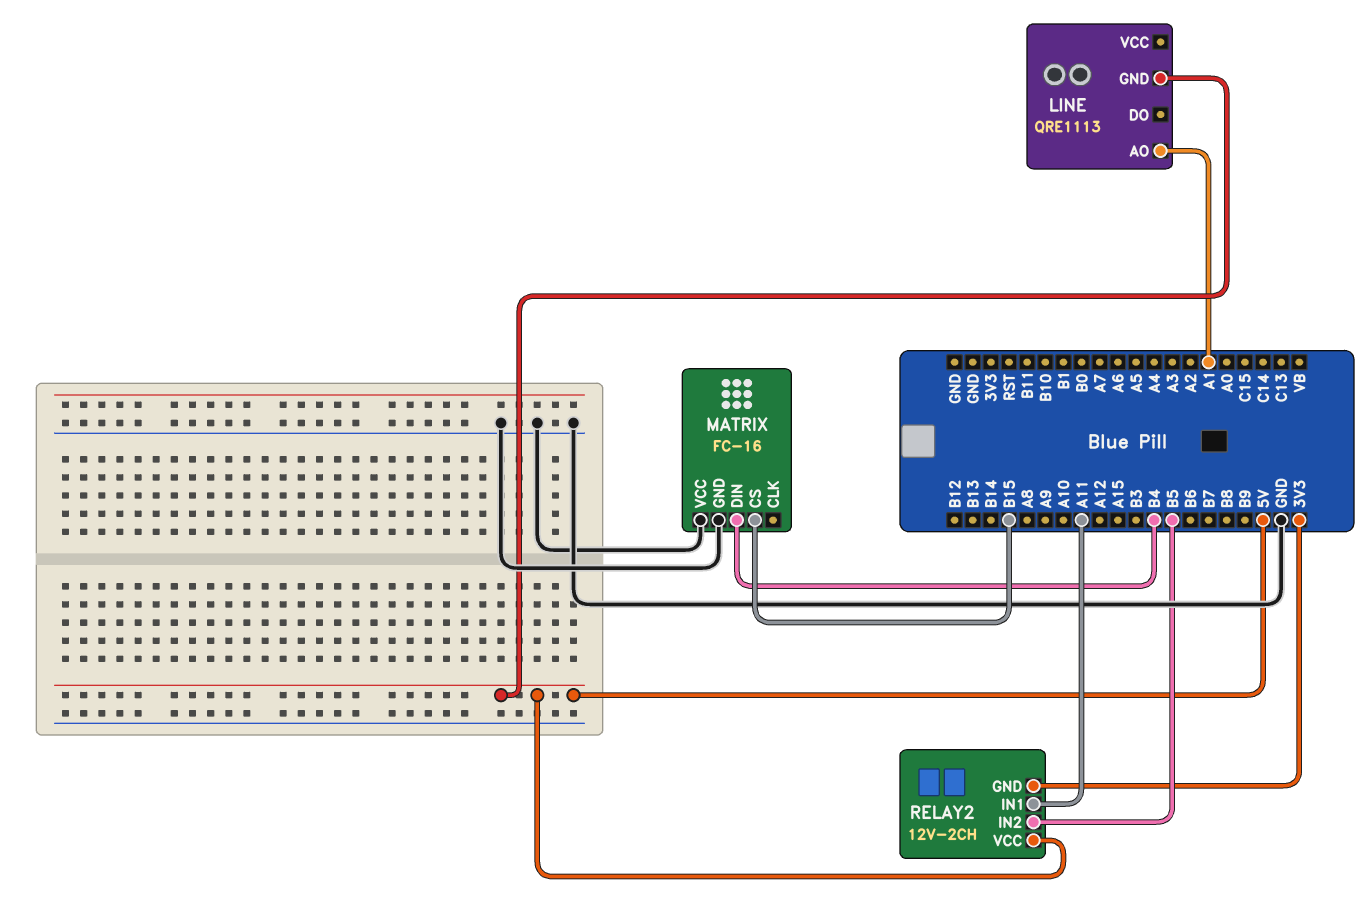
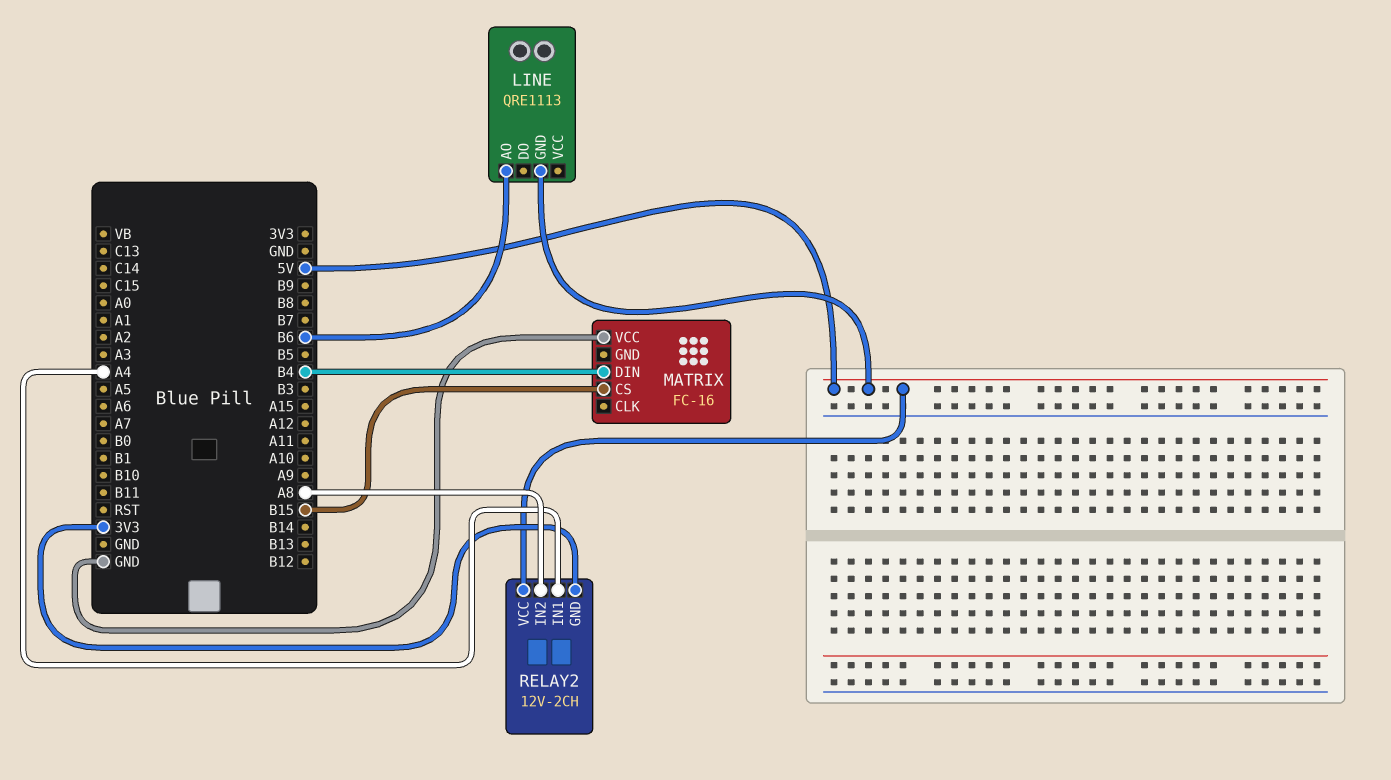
LINE pin AO: A1 -> B6
MATRIX pin GND: GND -> none
RELAY2 pin IN1: A11 -> A4
RELAY2 pin IN2: B5 -> A8

